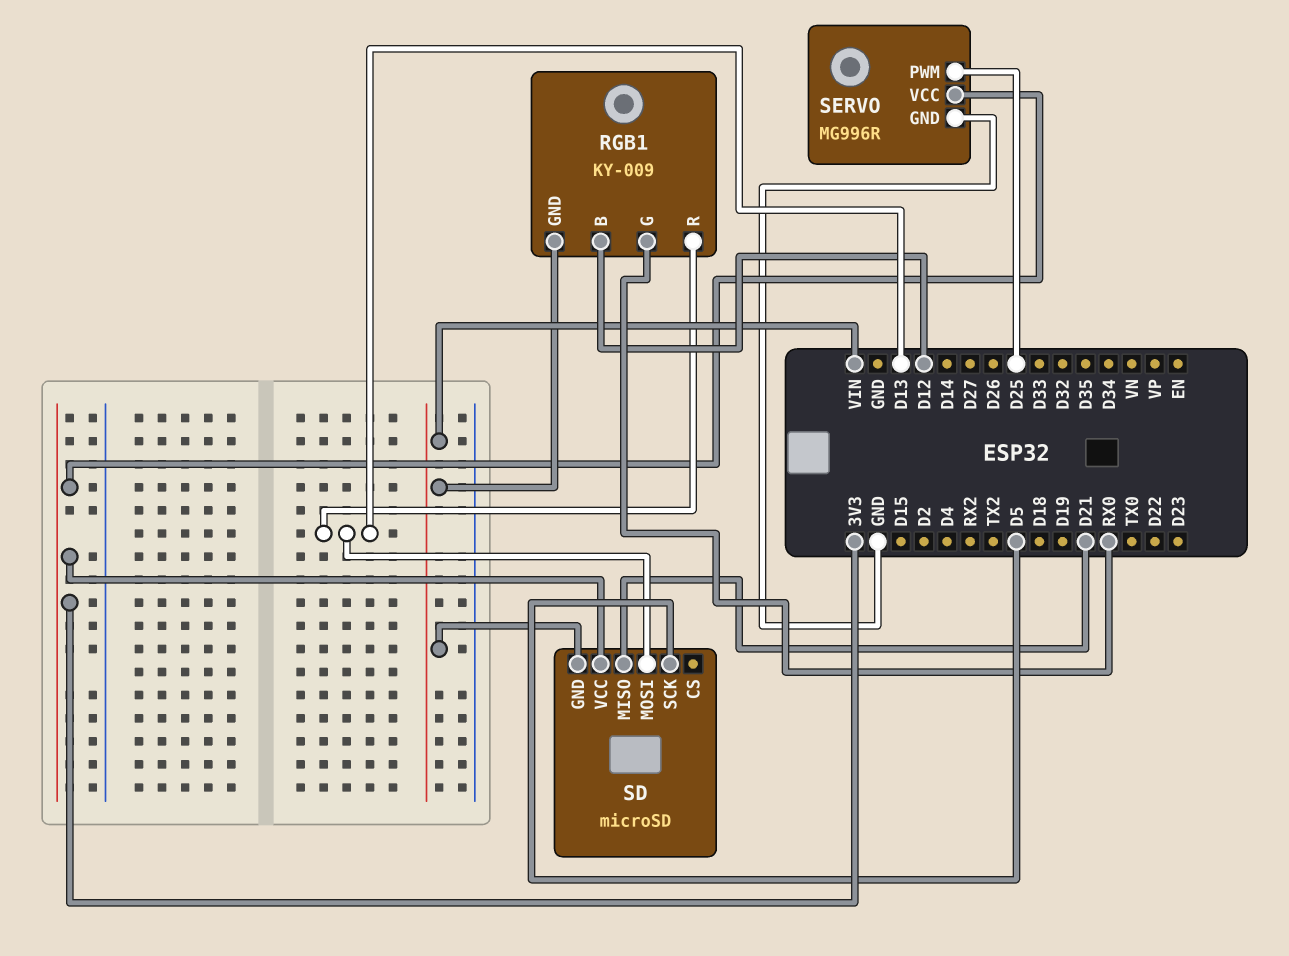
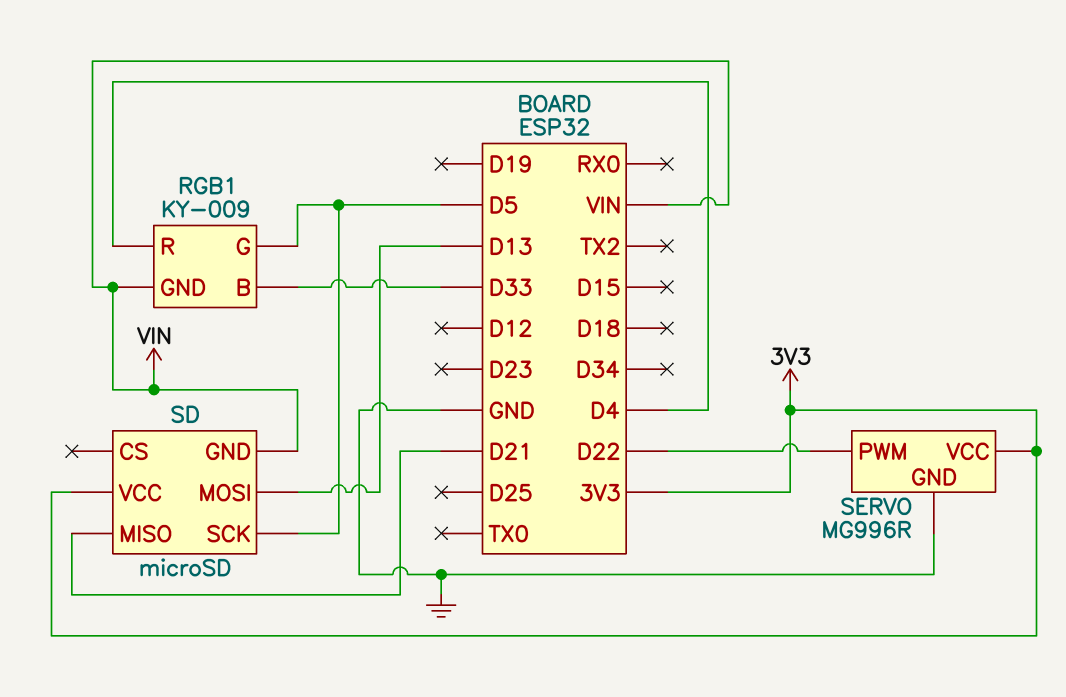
RGB1 pin B: D12 -> D33
RGB1 pin G: RX0 -> D5
RGB1 pin R: D13 -> D4
SERVO pin PWM: D25 -> D22

